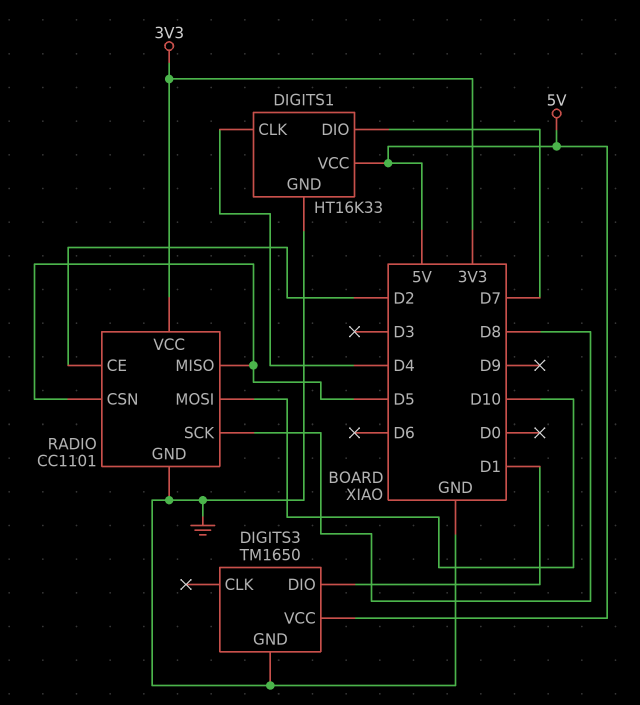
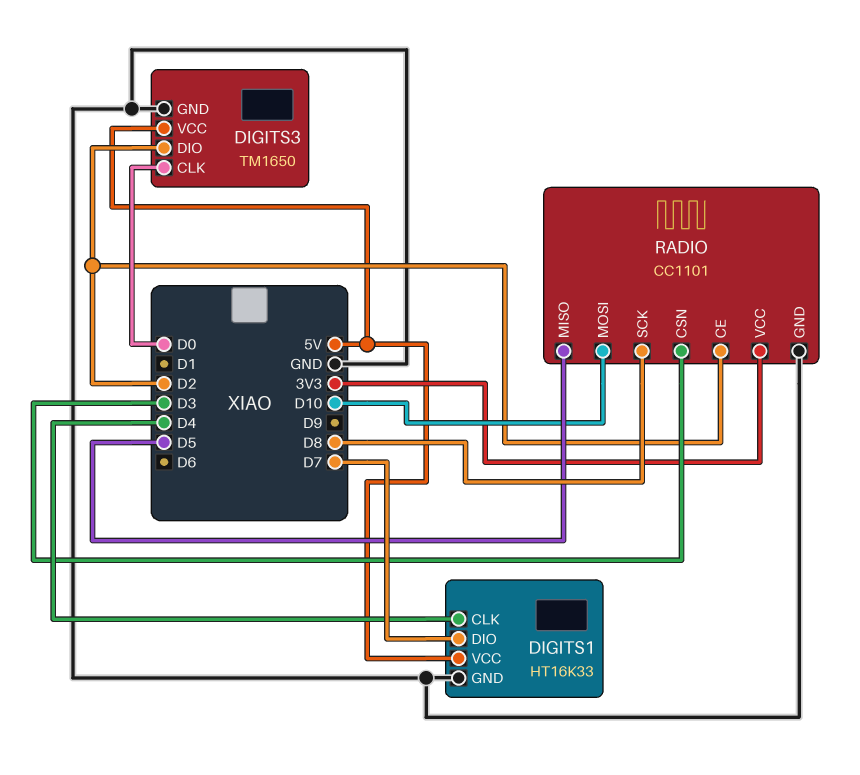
DIGITS3 pin CLK: none -> D0
DIGITS3 pin DIO: D1 -> D2
RADIO pin CSN: D5 -> D3

